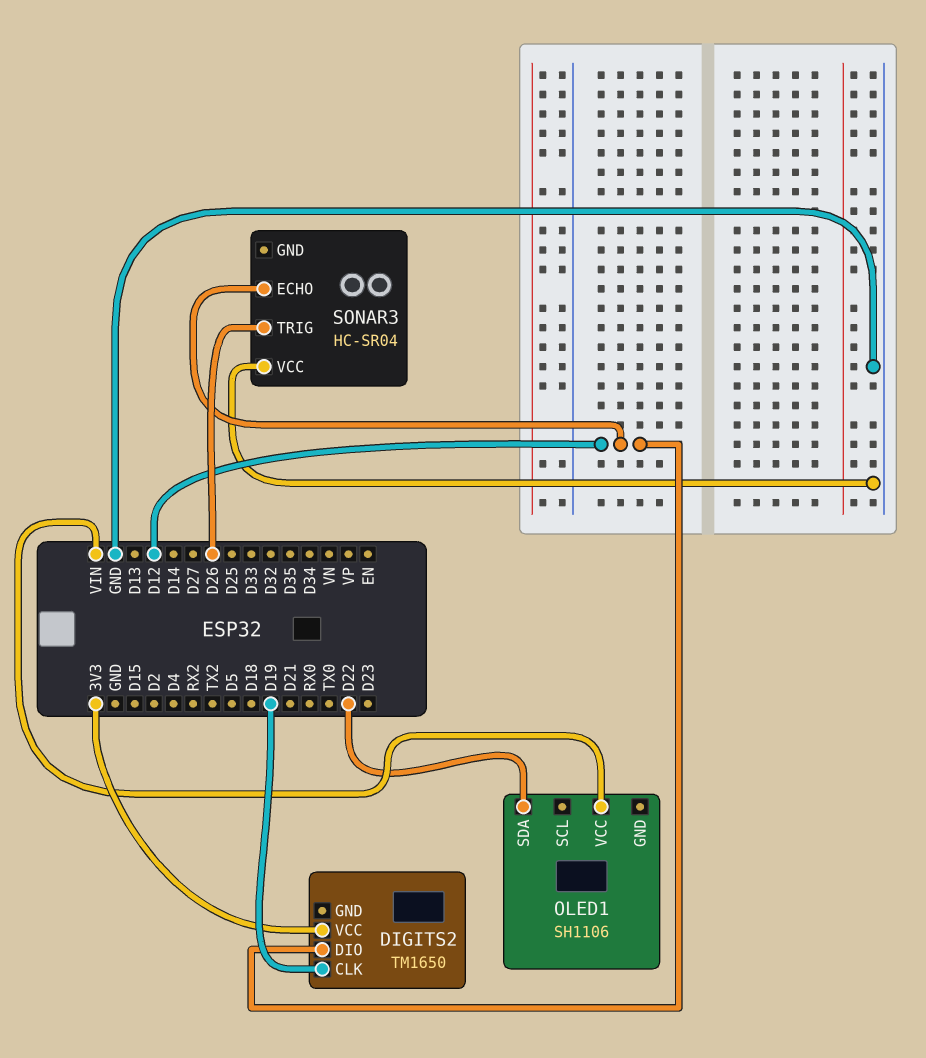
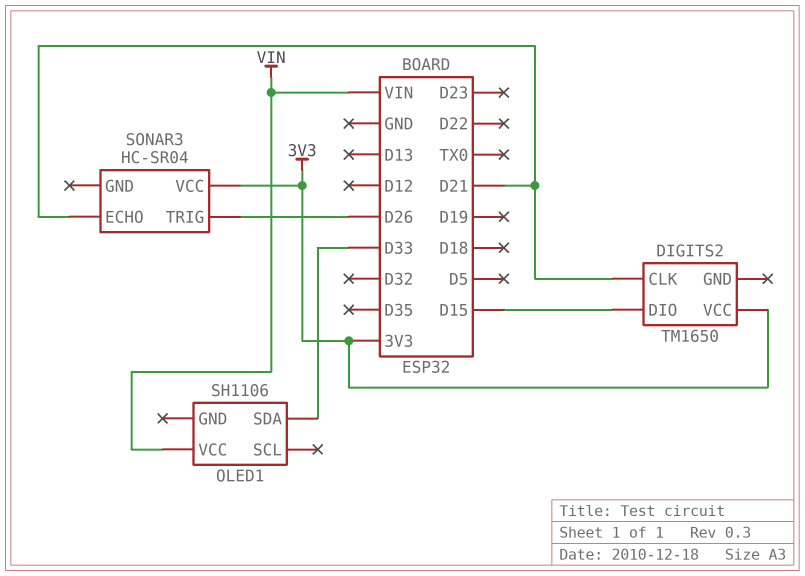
DIGITS2 pin CLK: D19 -> D21
DIGITS2 pin DIO: D12 -> D15
OLED1 pin SDA: D22 -> D33
SONAR3 pin ECHO: D12 -> D21
SONAR3 pin VCC: GND -> 3V3

